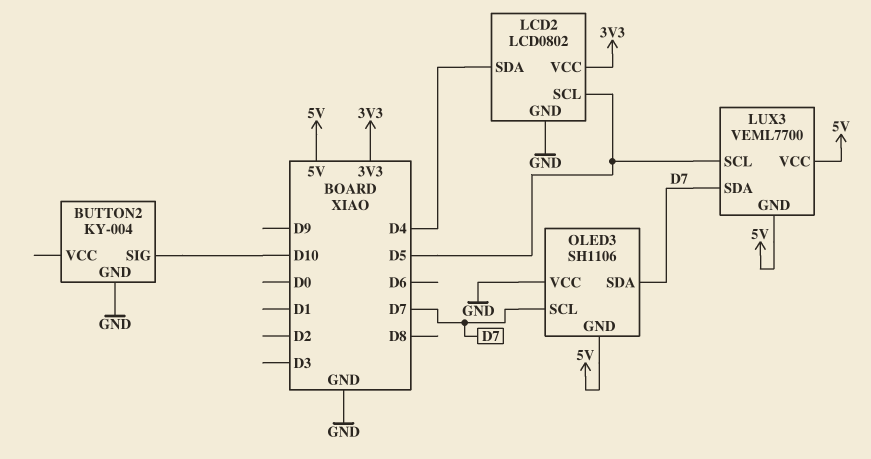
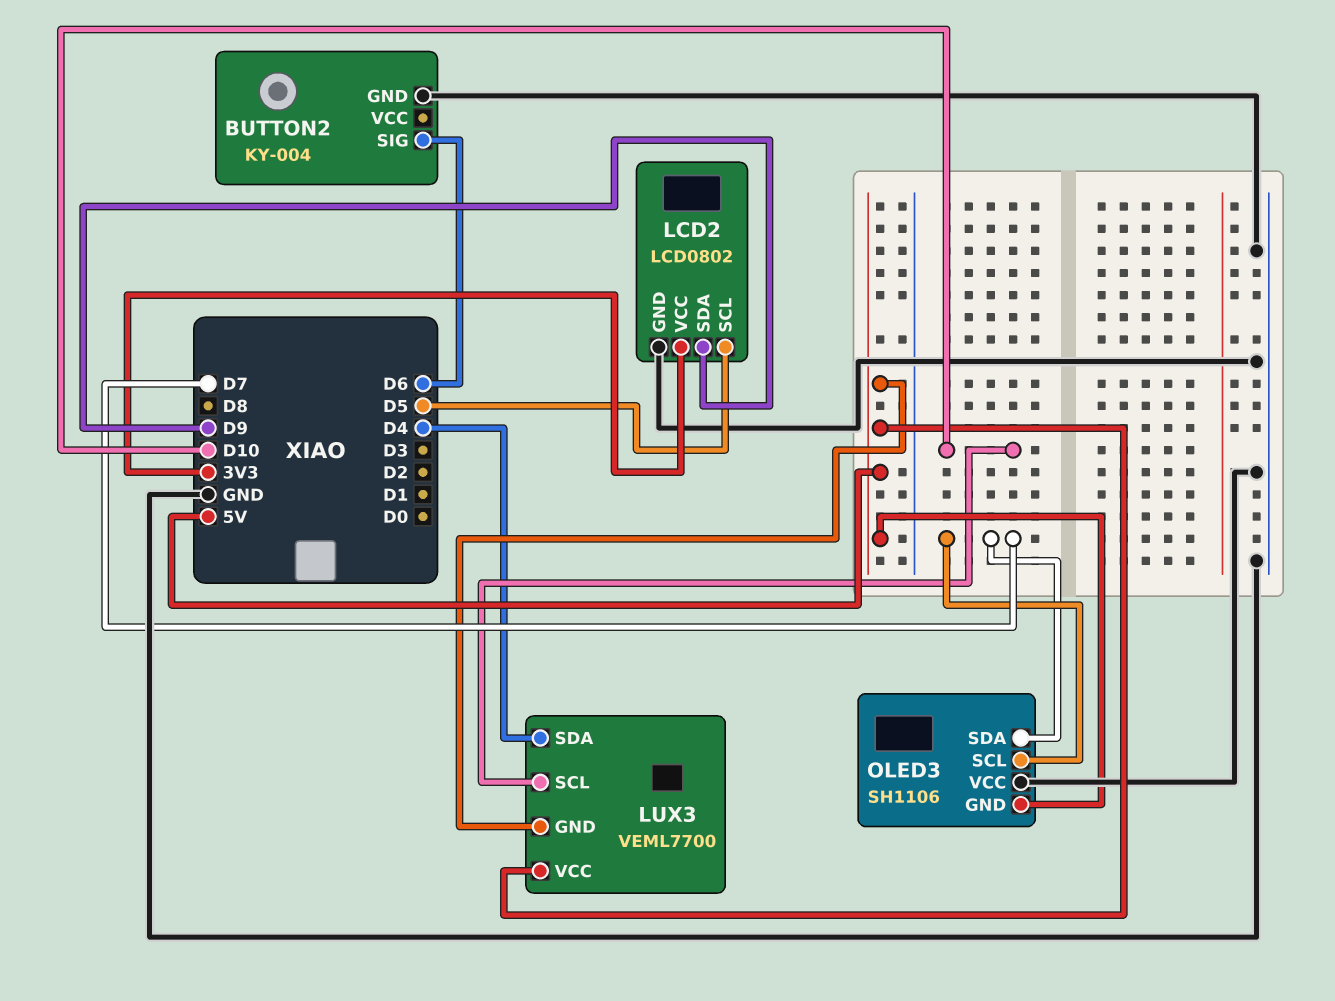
BUTTON2 pin SIG: D10 -> D6
LCD2 pin SDA: D4 -> D9
LUX3 pin SCL: D5 -> D10
LUX3 pin SDA: D7 -> D4

